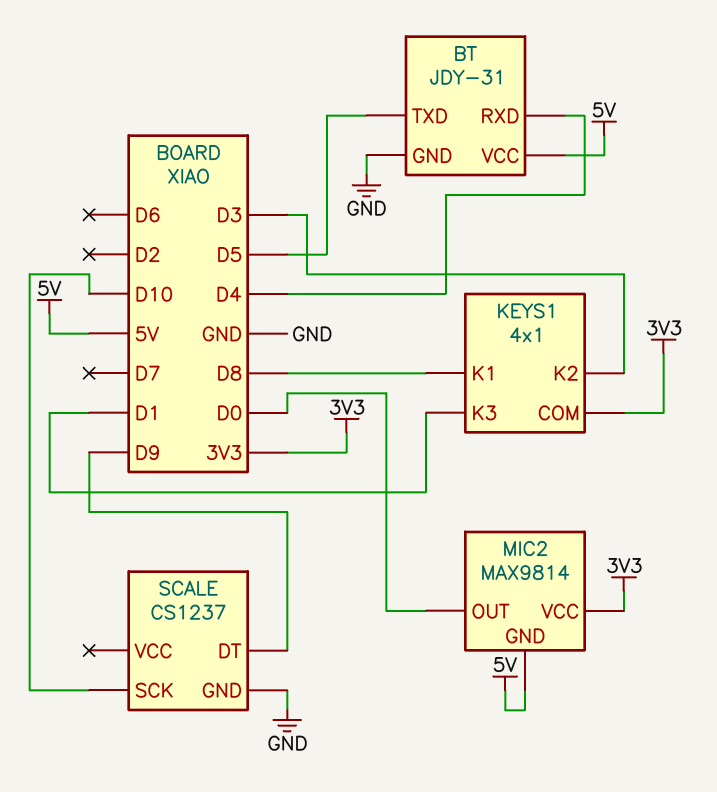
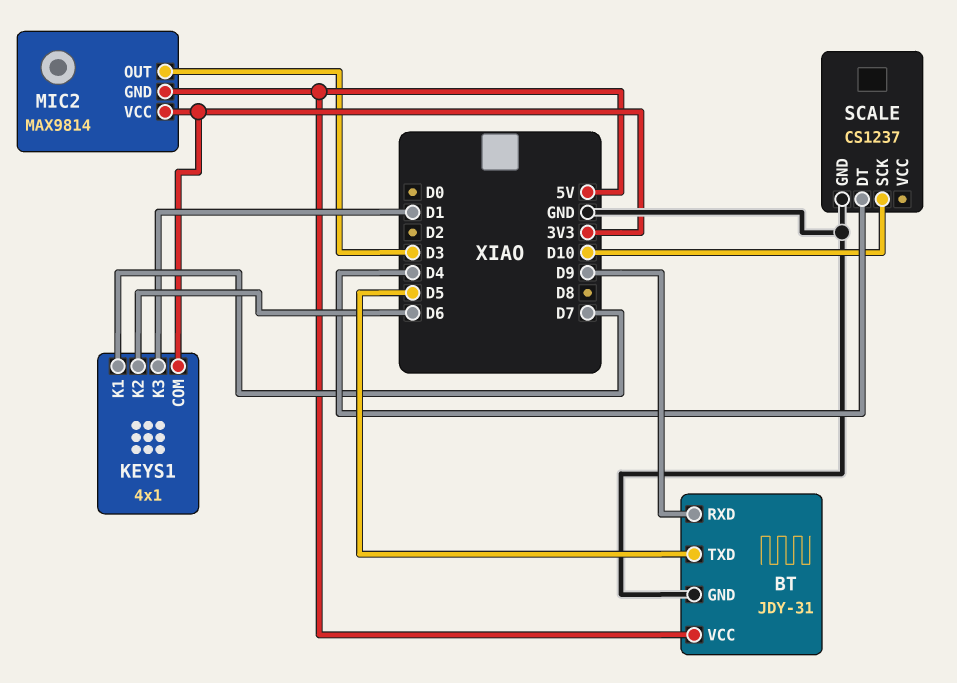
BT pin RXD: D4 -> D9
KEYS1 pin K1: D8 -> D7
KEYS1 pin K2: D3 -> D6
MIC2 pin OUT: D0 -> D3
SCALE pin DT: D9 -> D4

